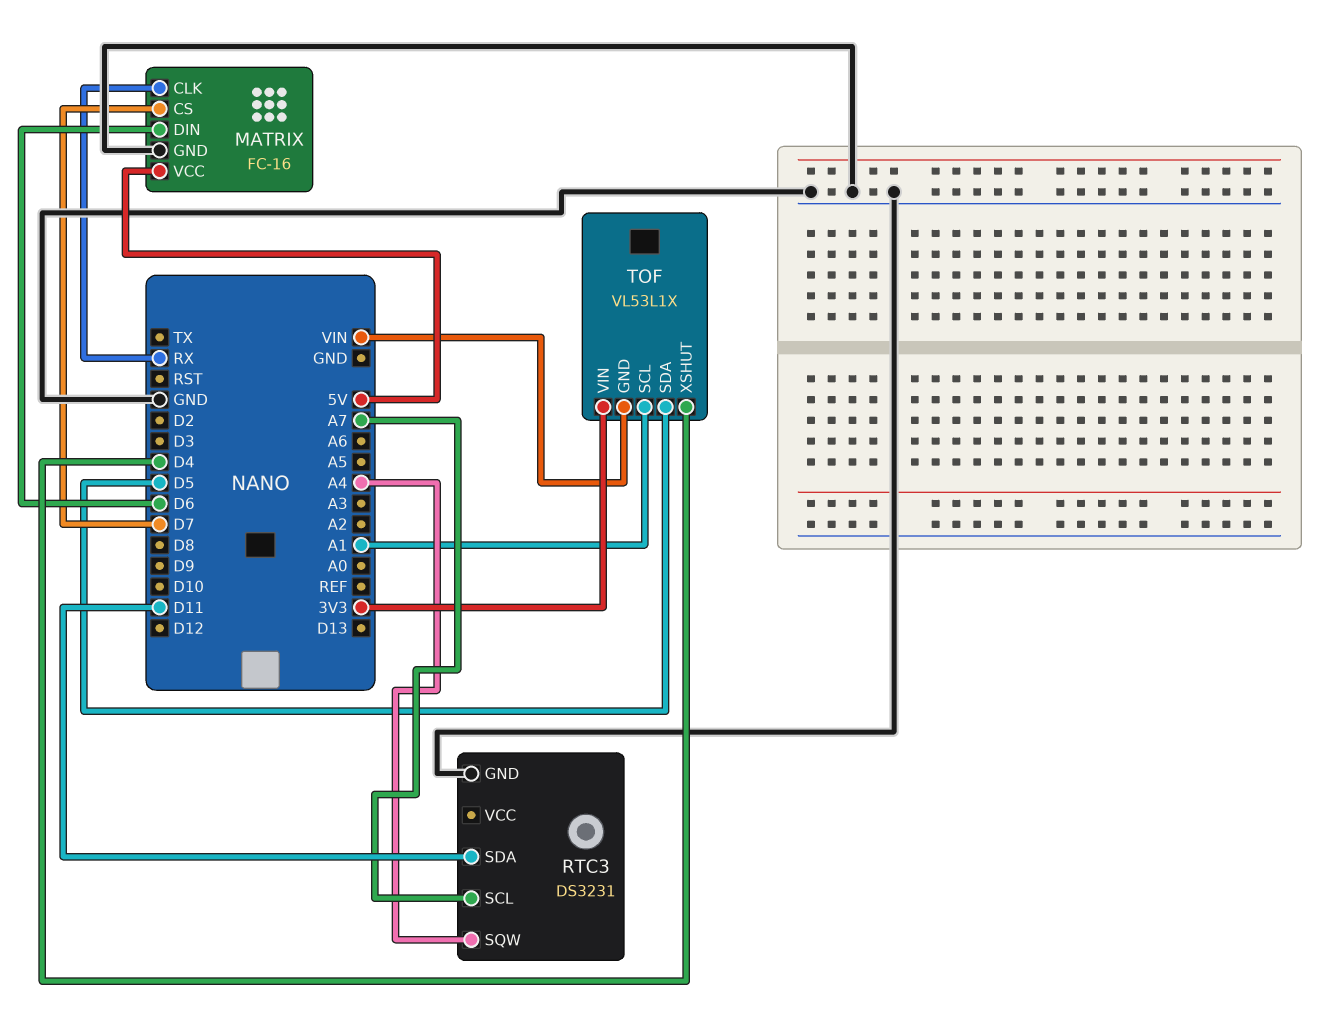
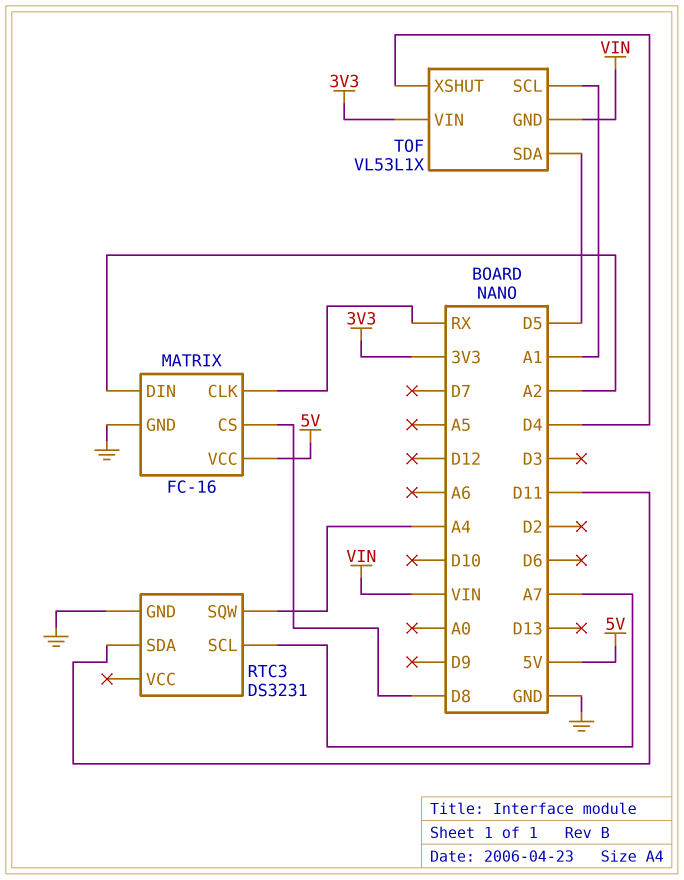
MATRIX pin CS: D7 -> D8
MATRIX pin DIN: D6 -> A2

